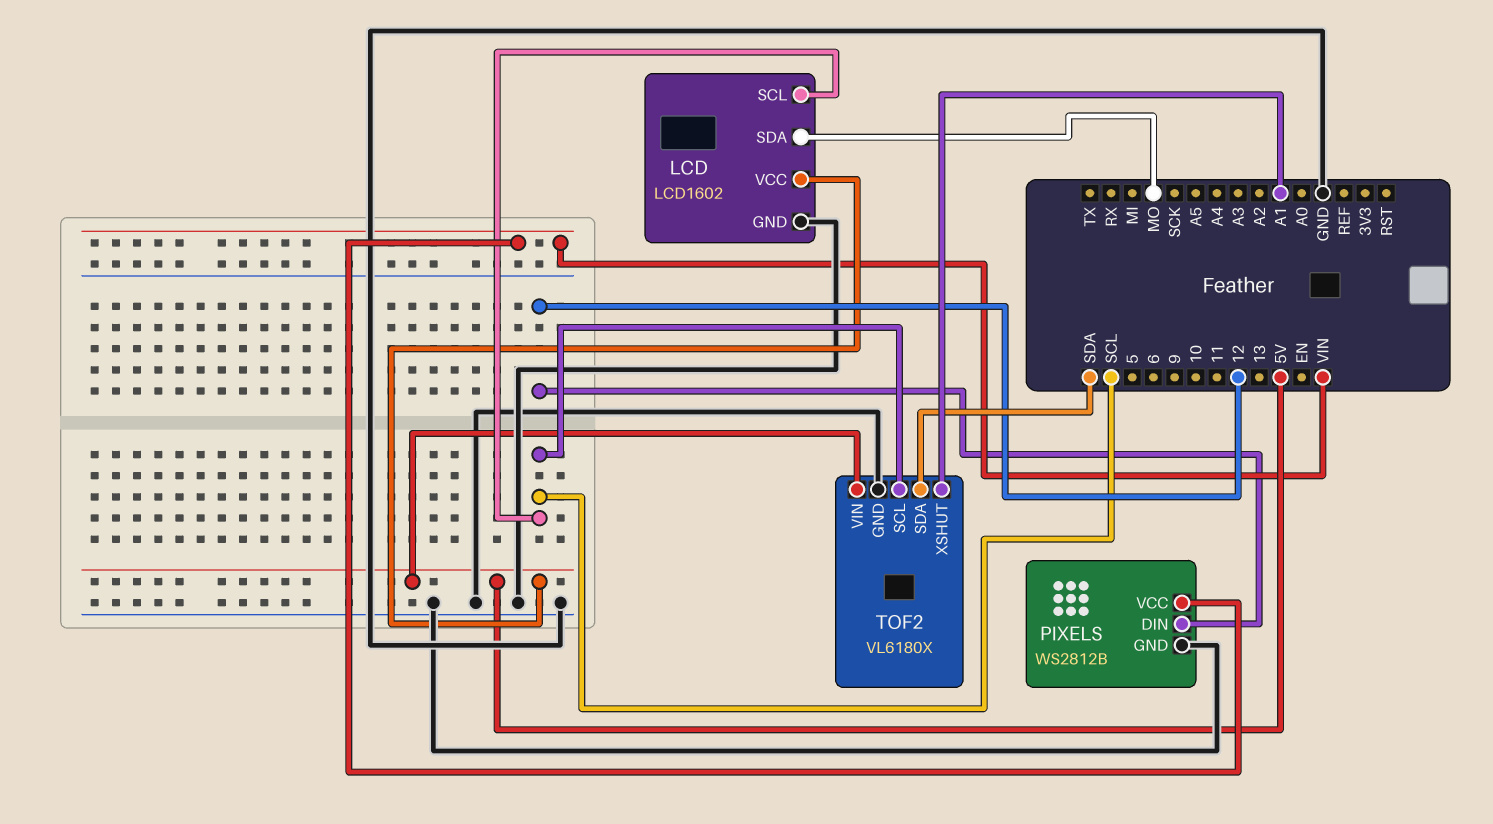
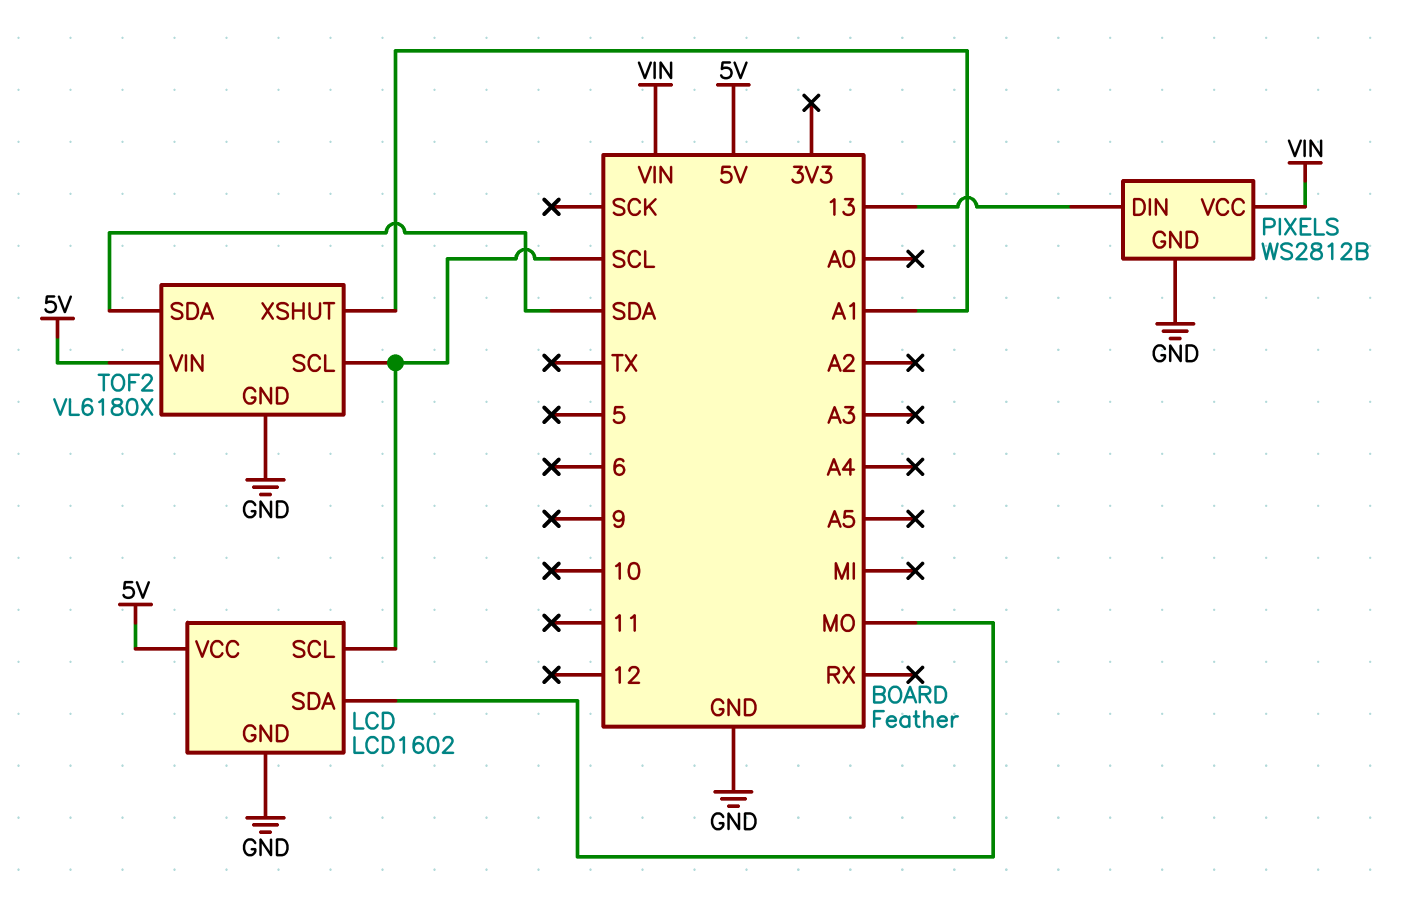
PIXELS pin DIN: 12 -> 13

